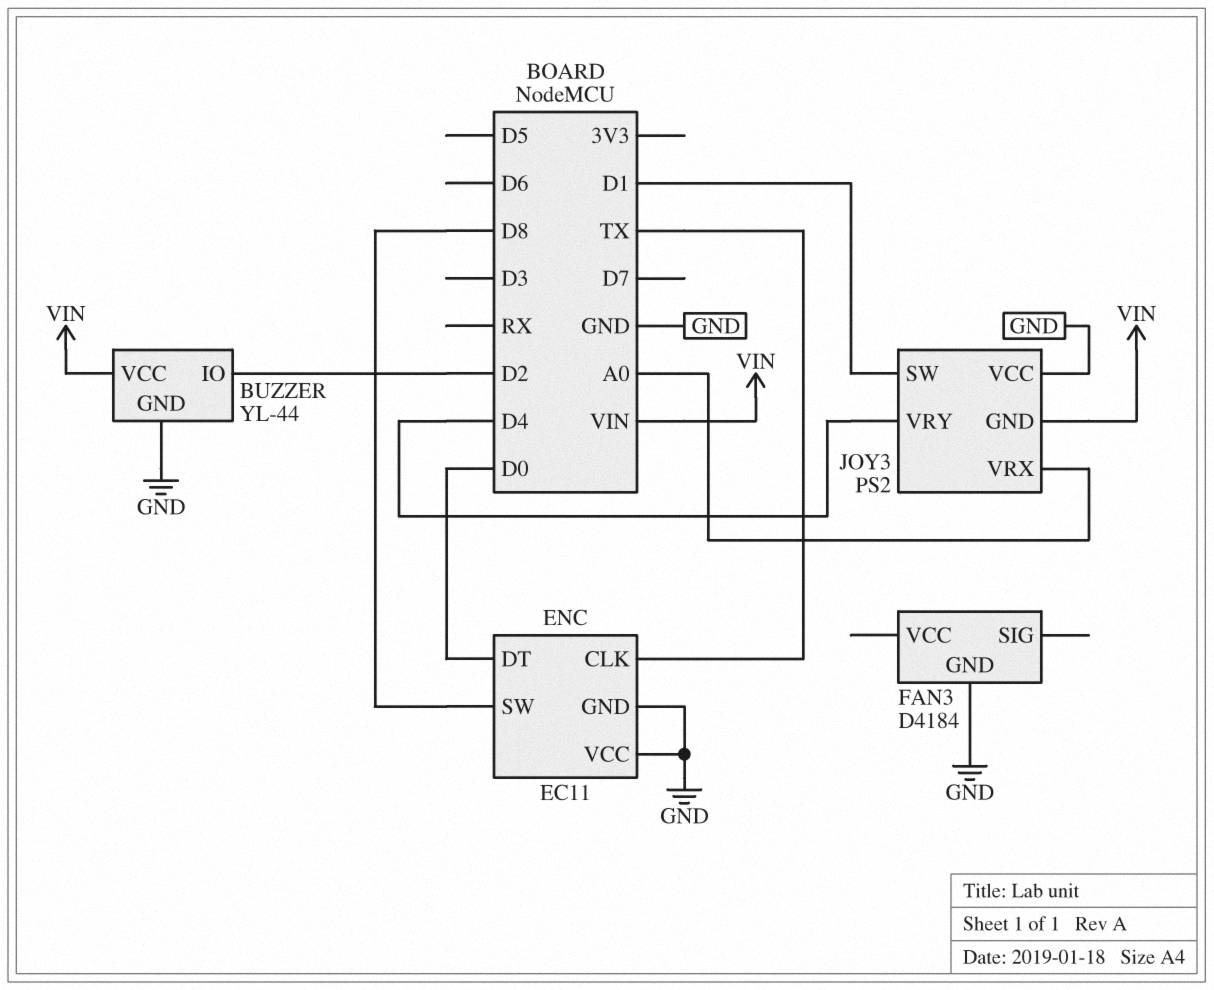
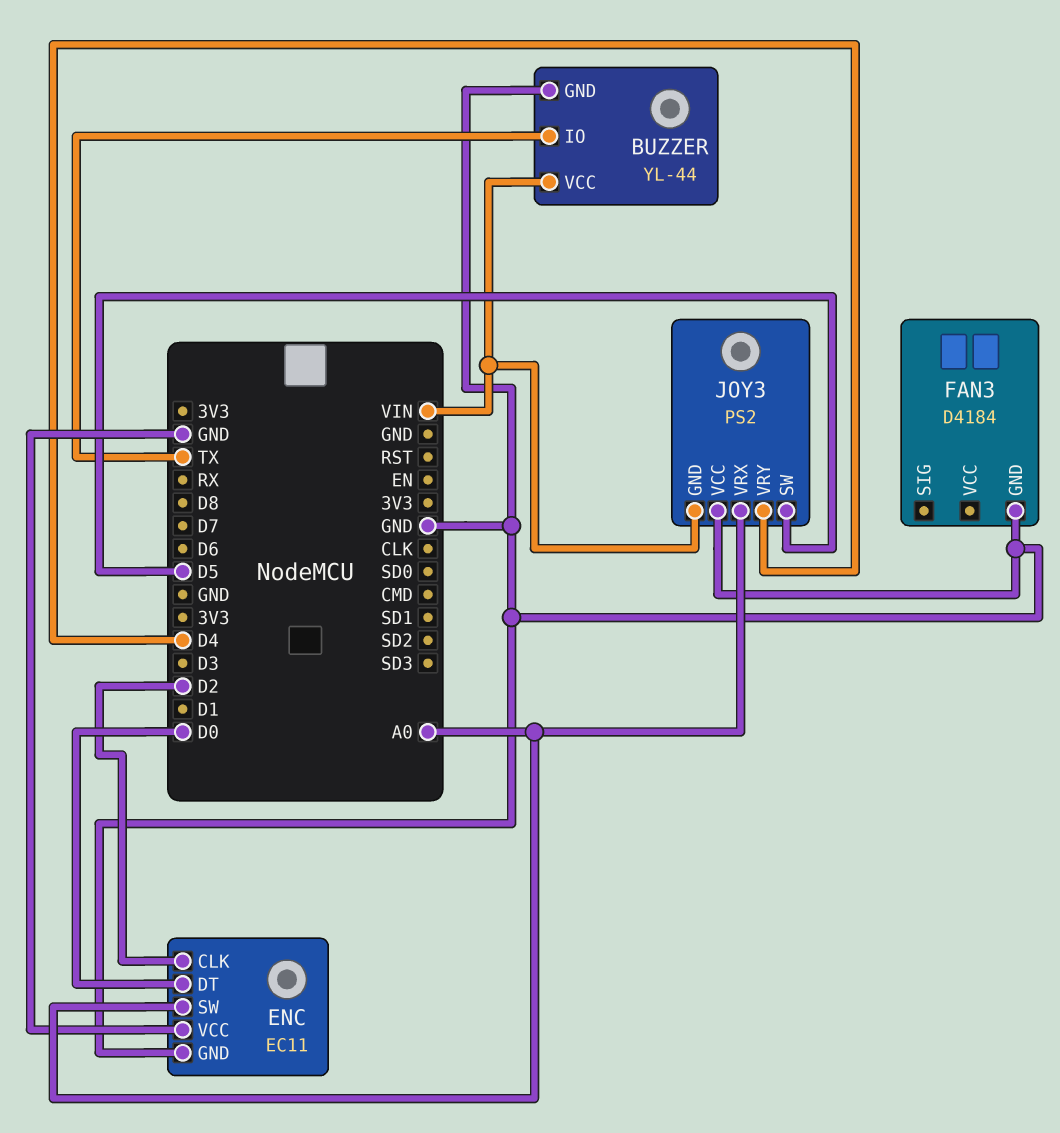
BUZZER pin IO: D2 -> TX
ENC pin CLK: TX -> D2
ENC pin SW: D8 -> A0
JOY3 pin SW: D1 -> D5

